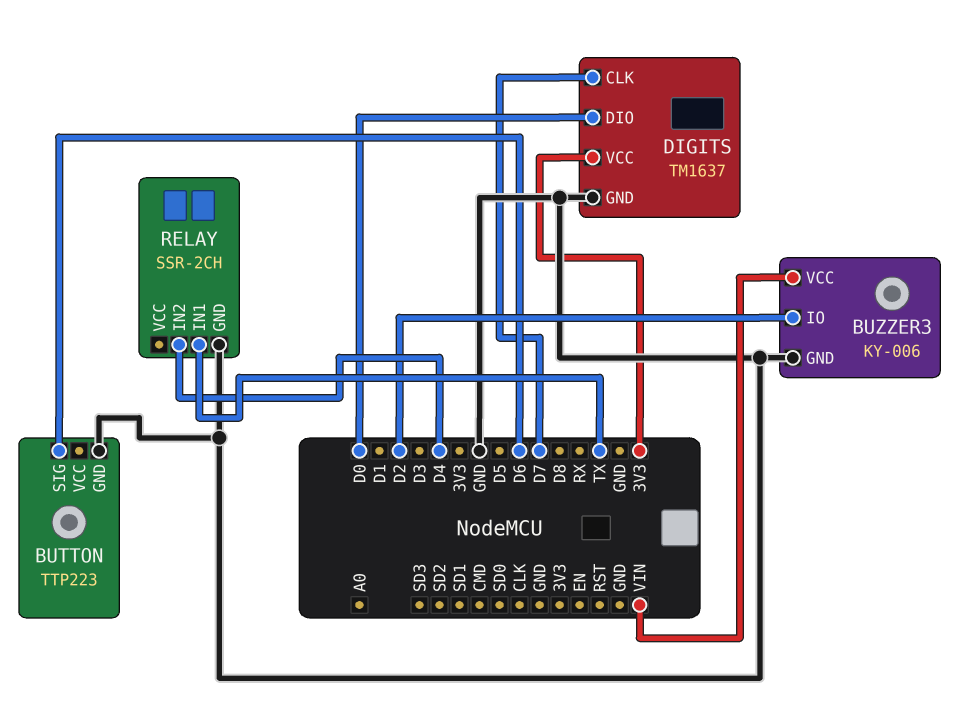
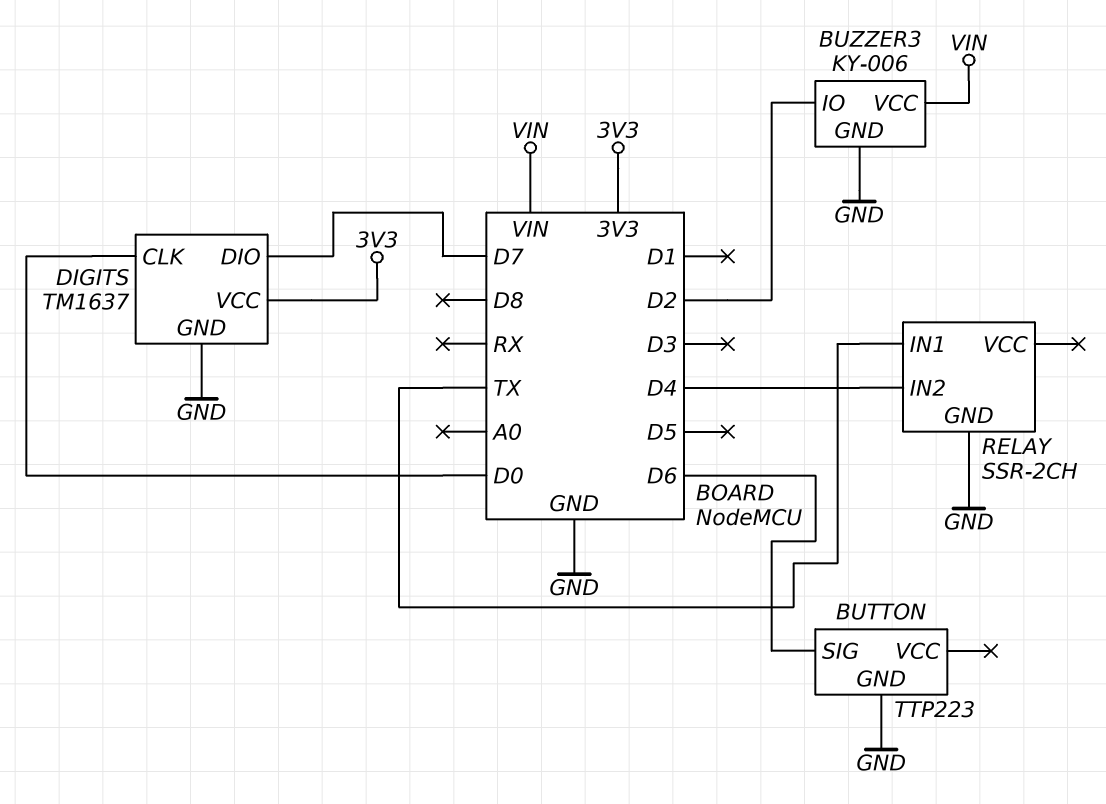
DIGITS pin CLK: D7 -> D0
DIGITS pin DIO: D0 -> D7

